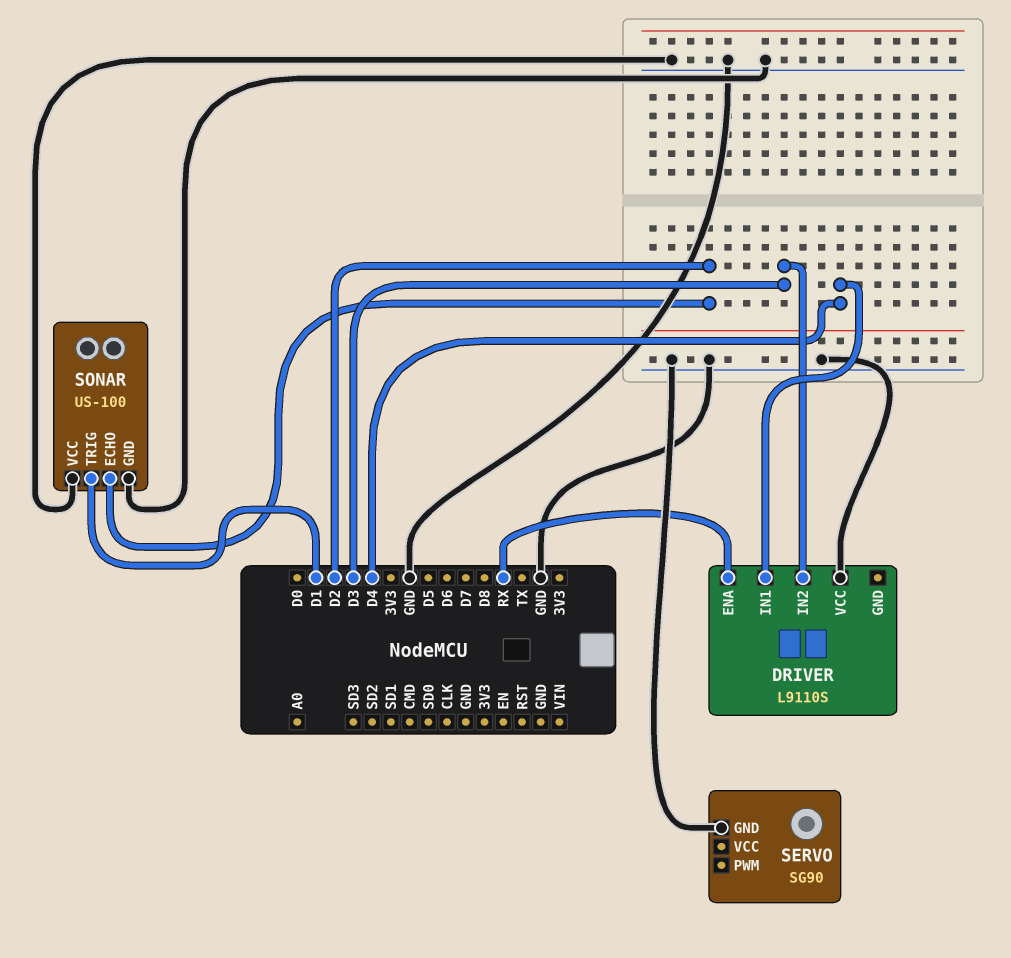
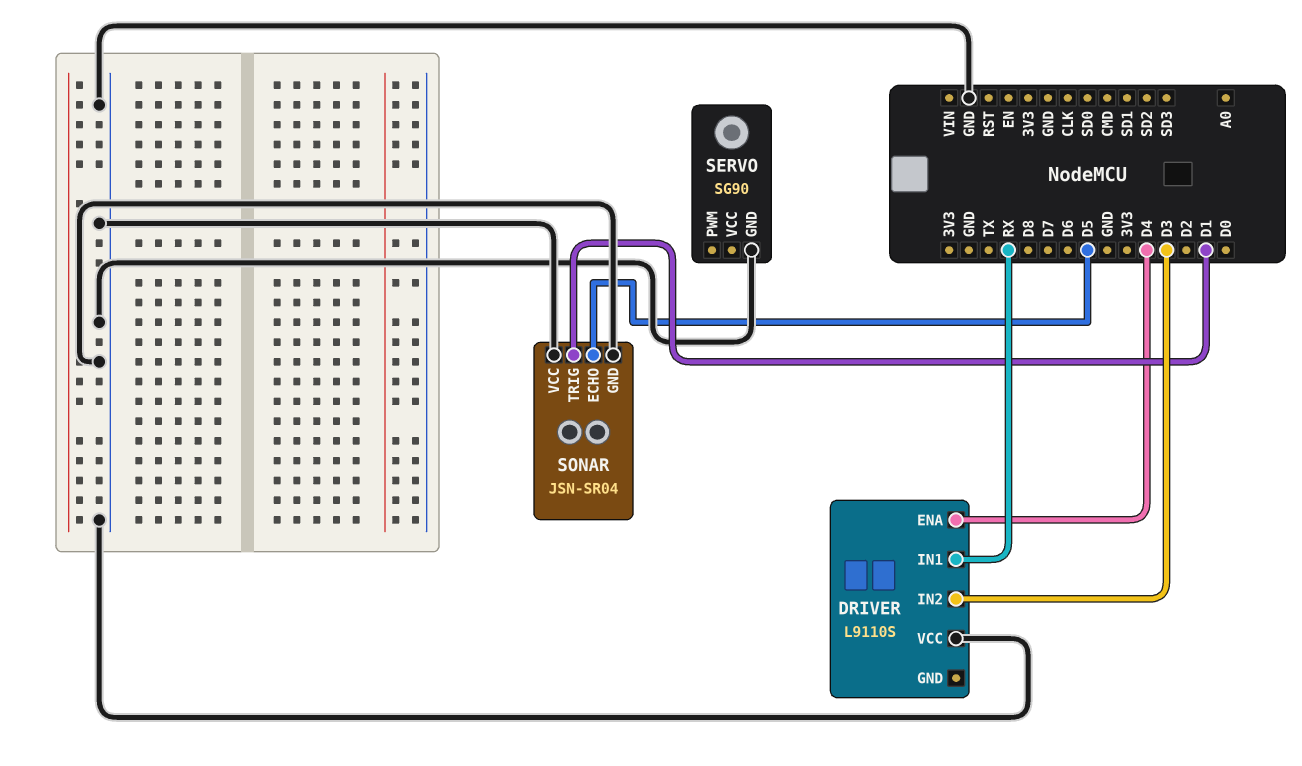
DRIVER pin ENA: RX -> D4
DRIVER pin IN1: D4 -> RX
SONAR: US-100 -> JSN-SR04
SONAR pin ECHO: D2 -> D5

